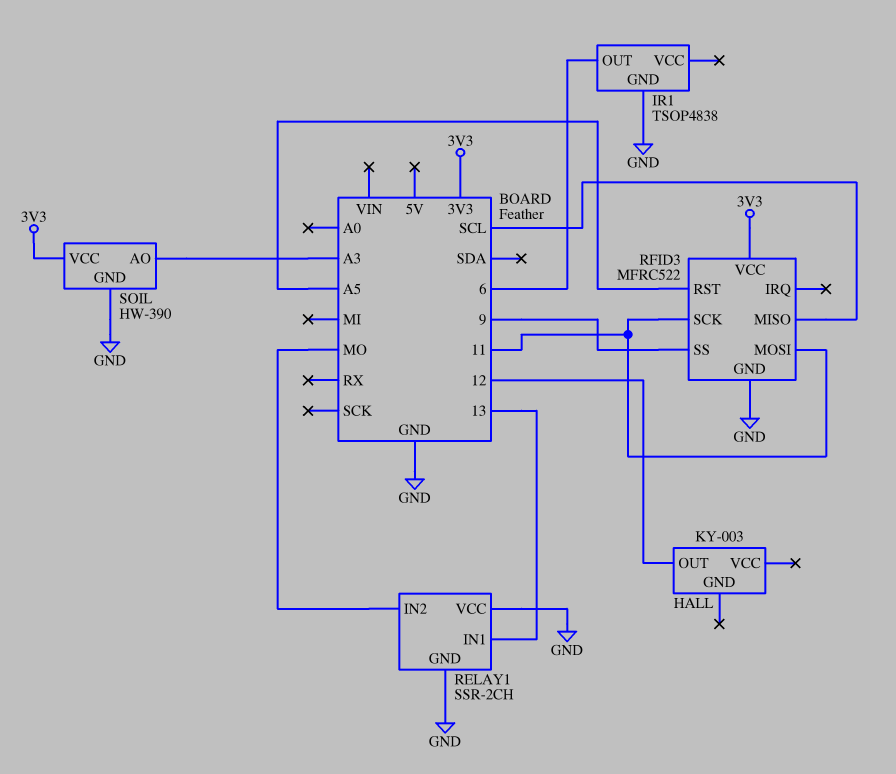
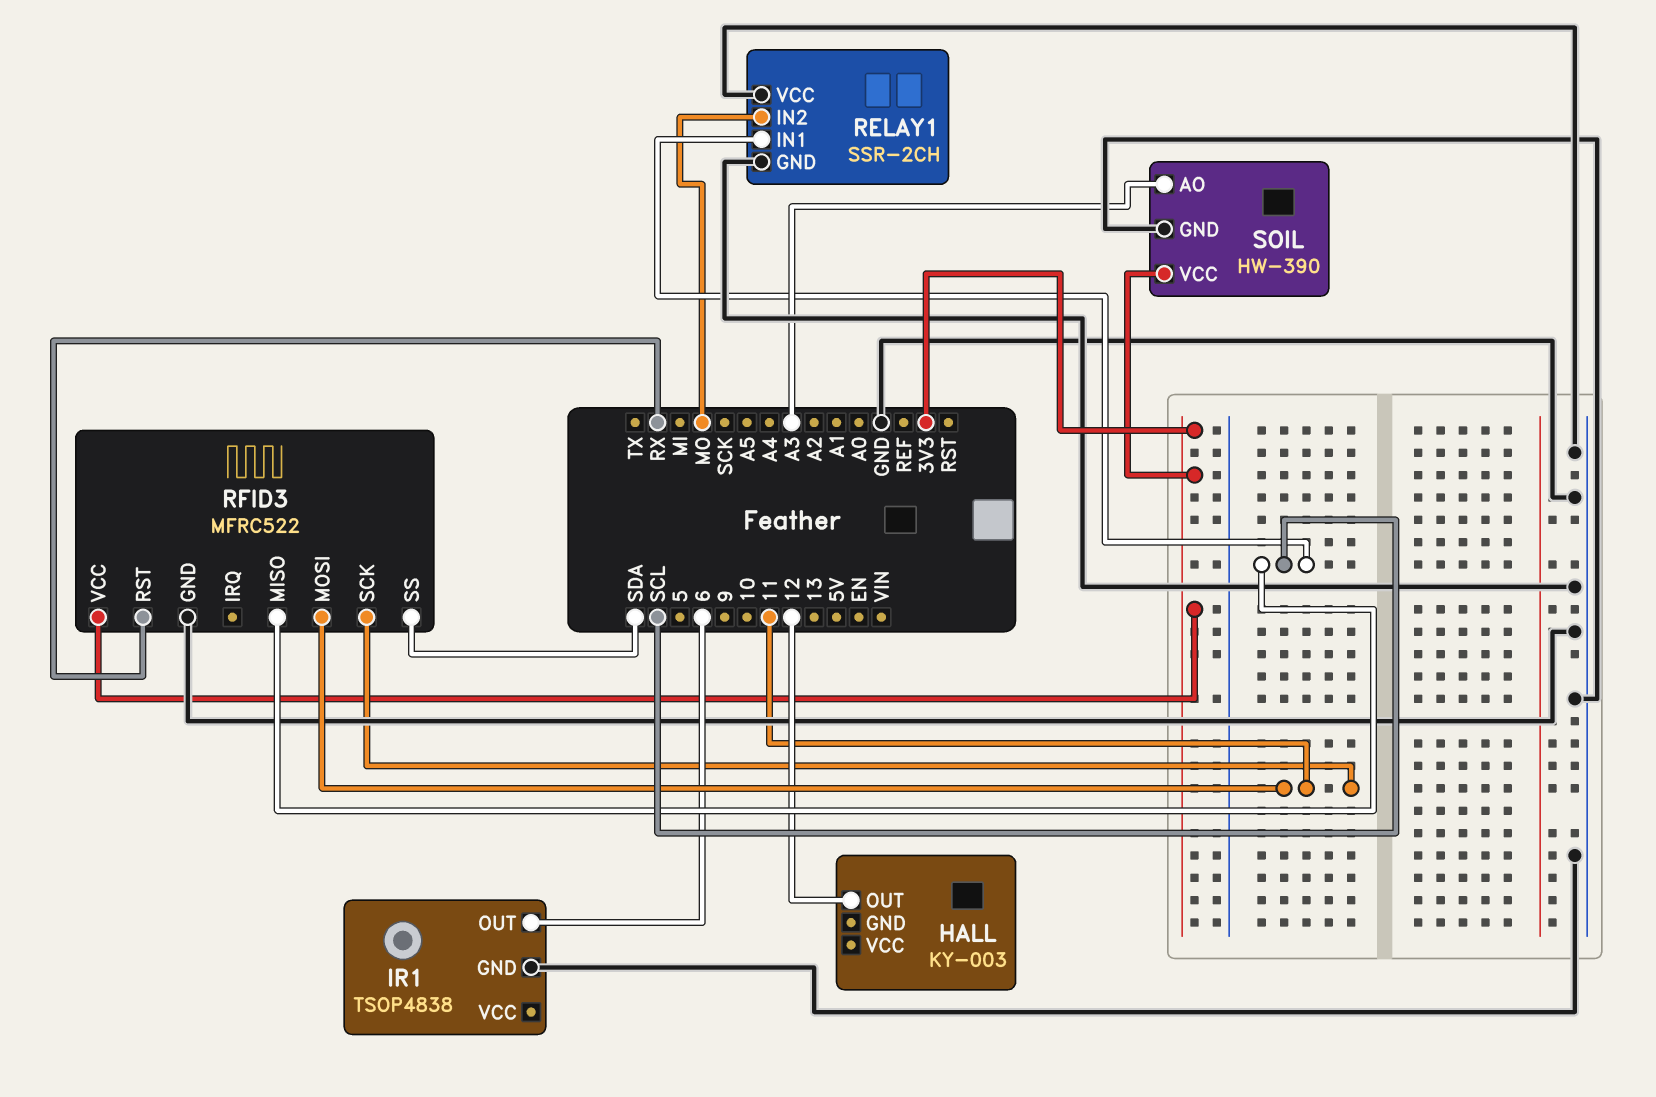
RELAY1 pin IN1: 13 -> SCL
RFID3 pin RST: A5 -> RX
RFID3 pin SS: 9 -> SDA

